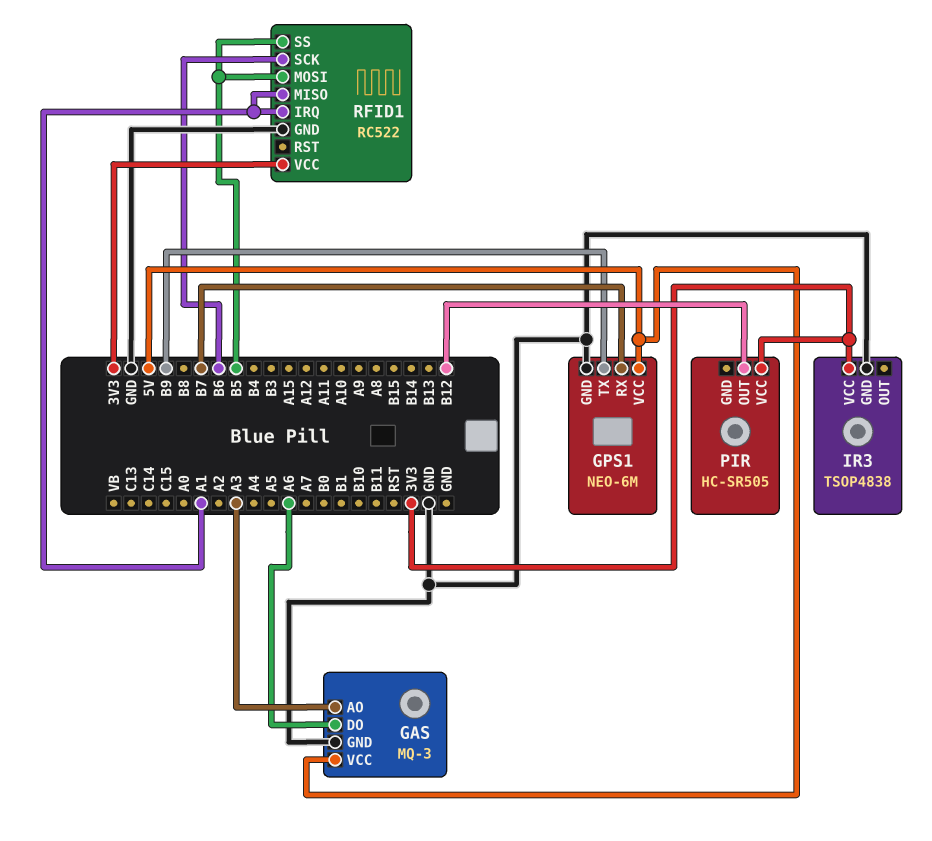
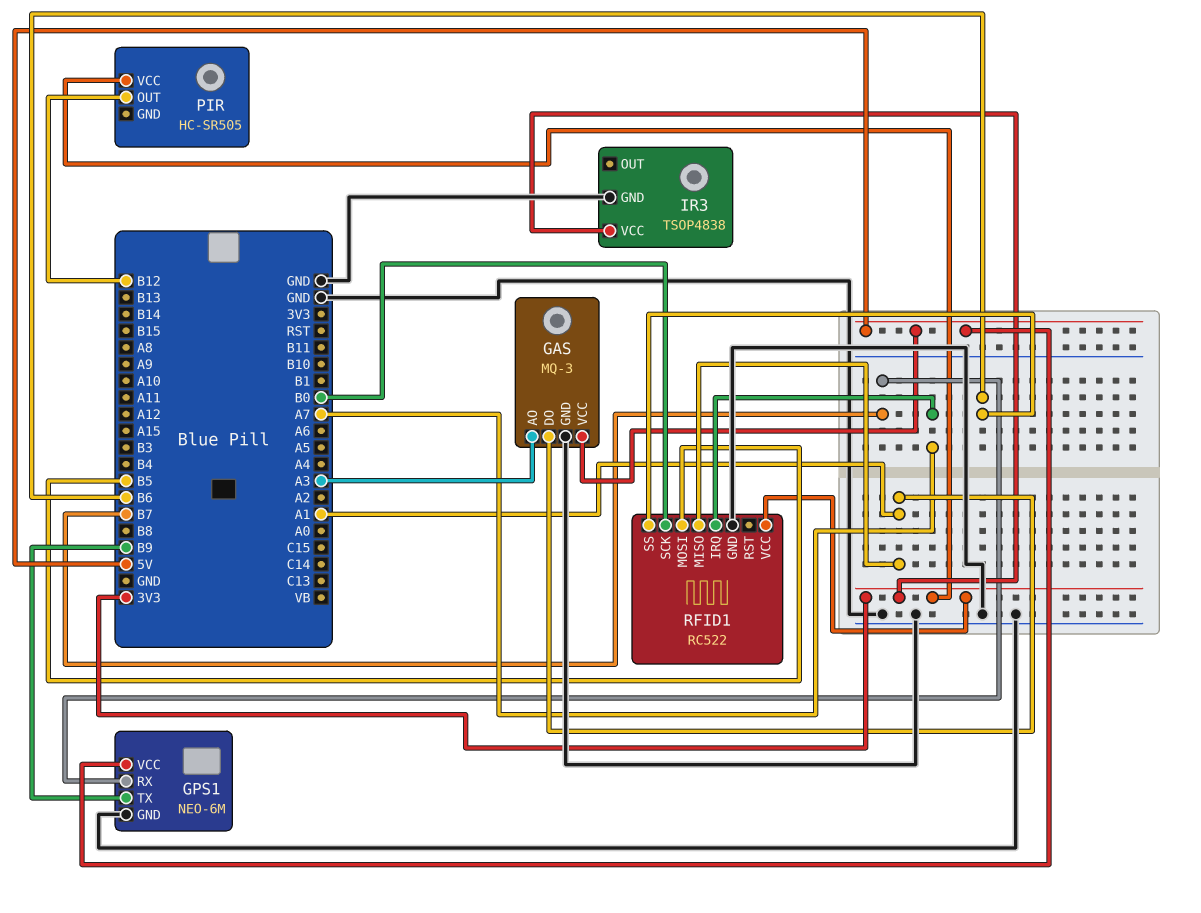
GAS pin DO: A6 -> A1
RFID1 pin IRQ: A1 -> A7
RFID1 pin SCK: B6 -> B0
RFID1 pin SS: B5 -> B6

